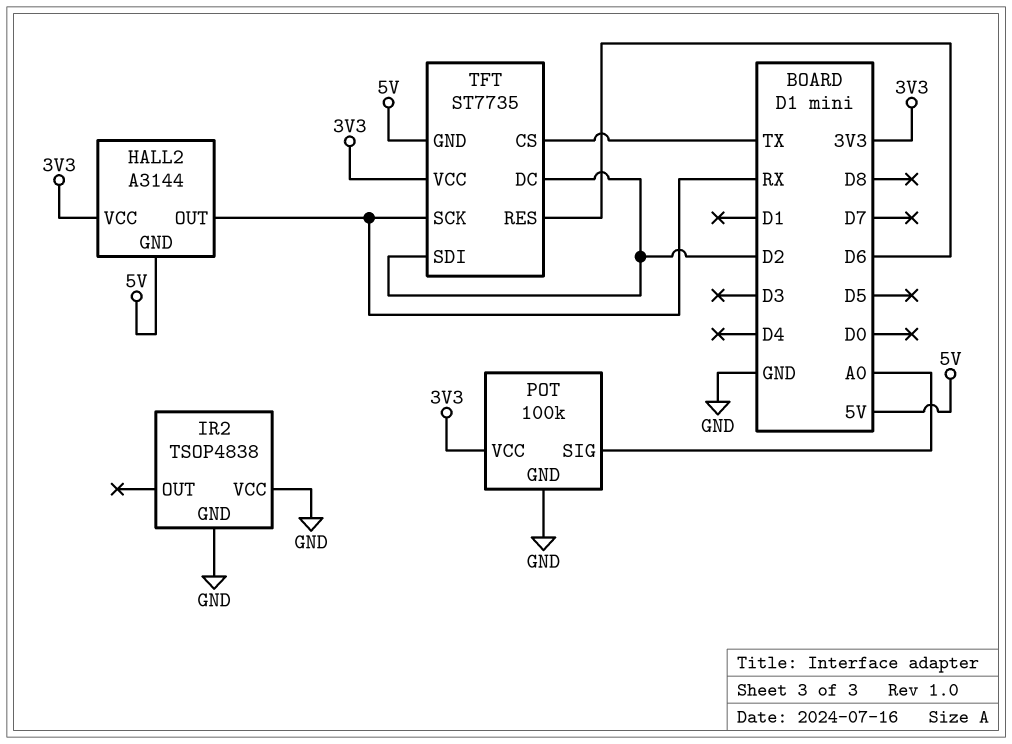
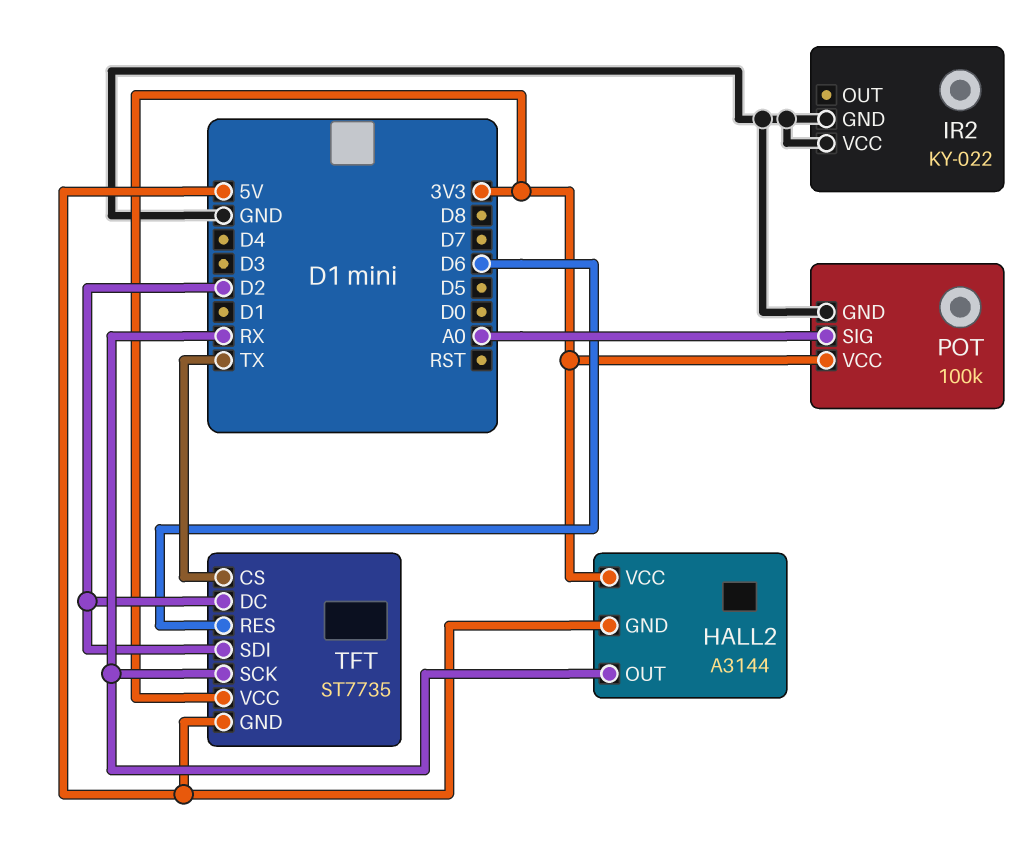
IR2: TSOP4838 -> KY-022

